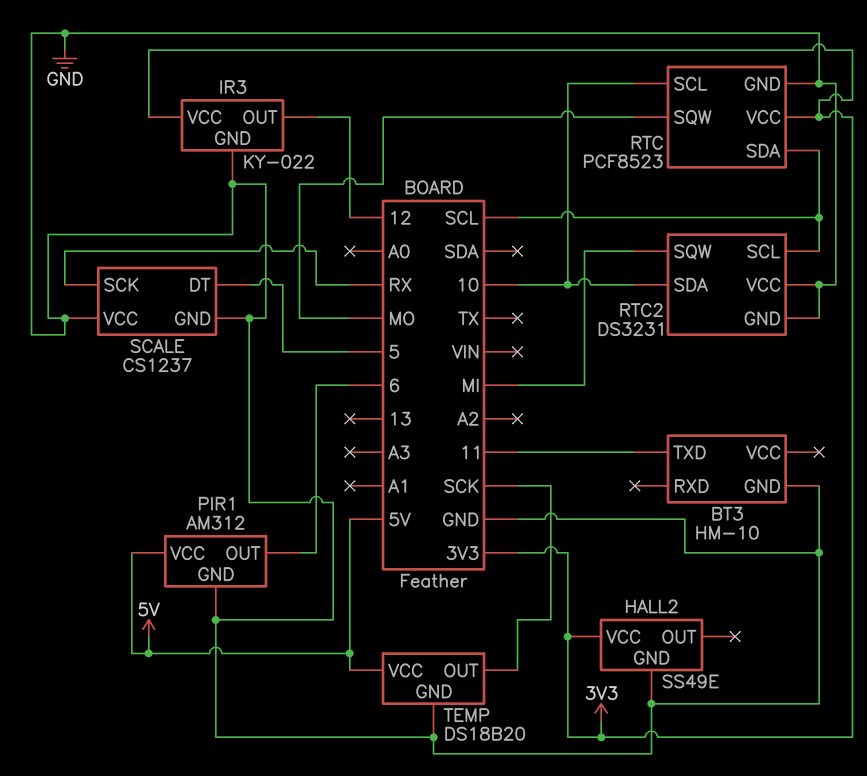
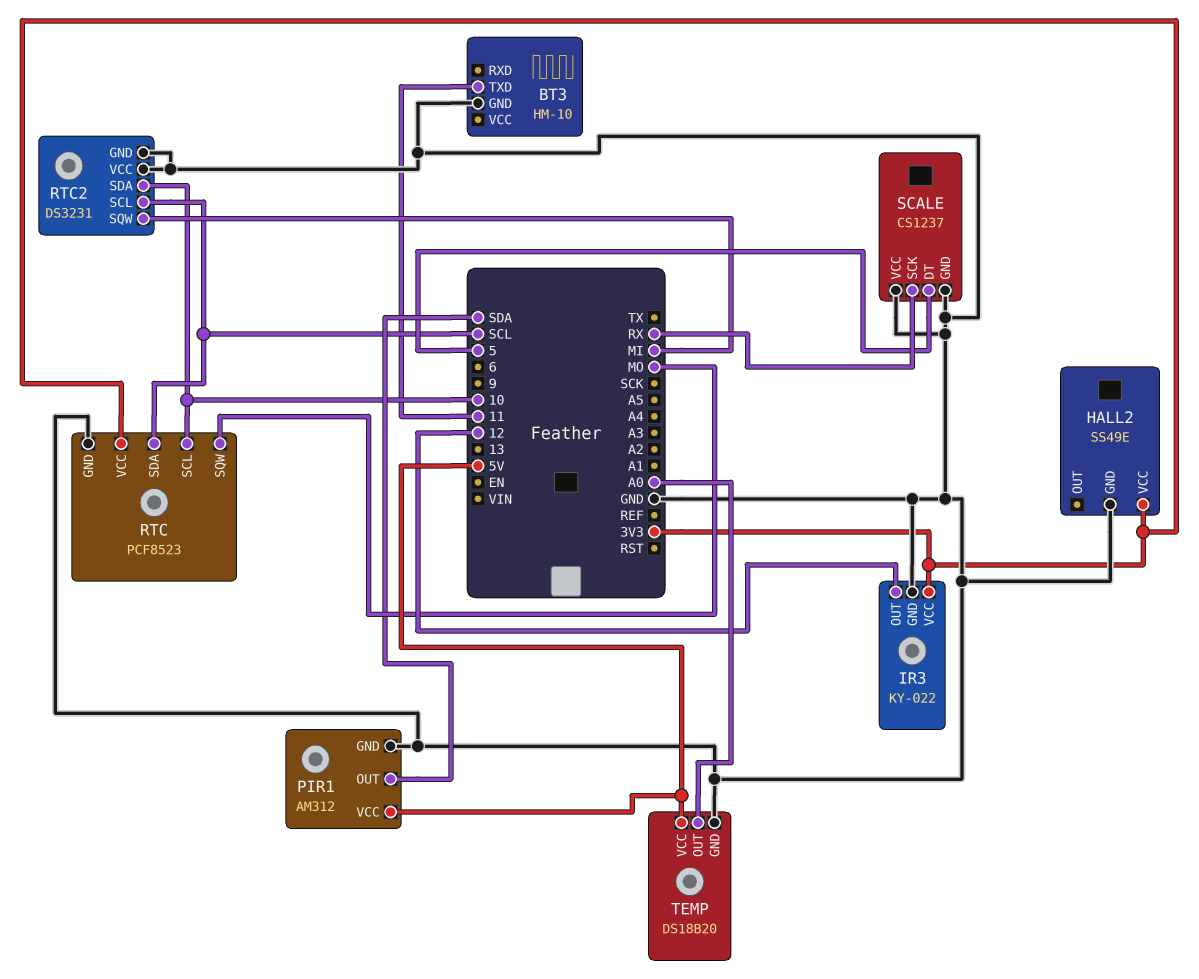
PIR1 pin OUT: 6 -> SDA
TEMP pin OUT: SCK -> A0

